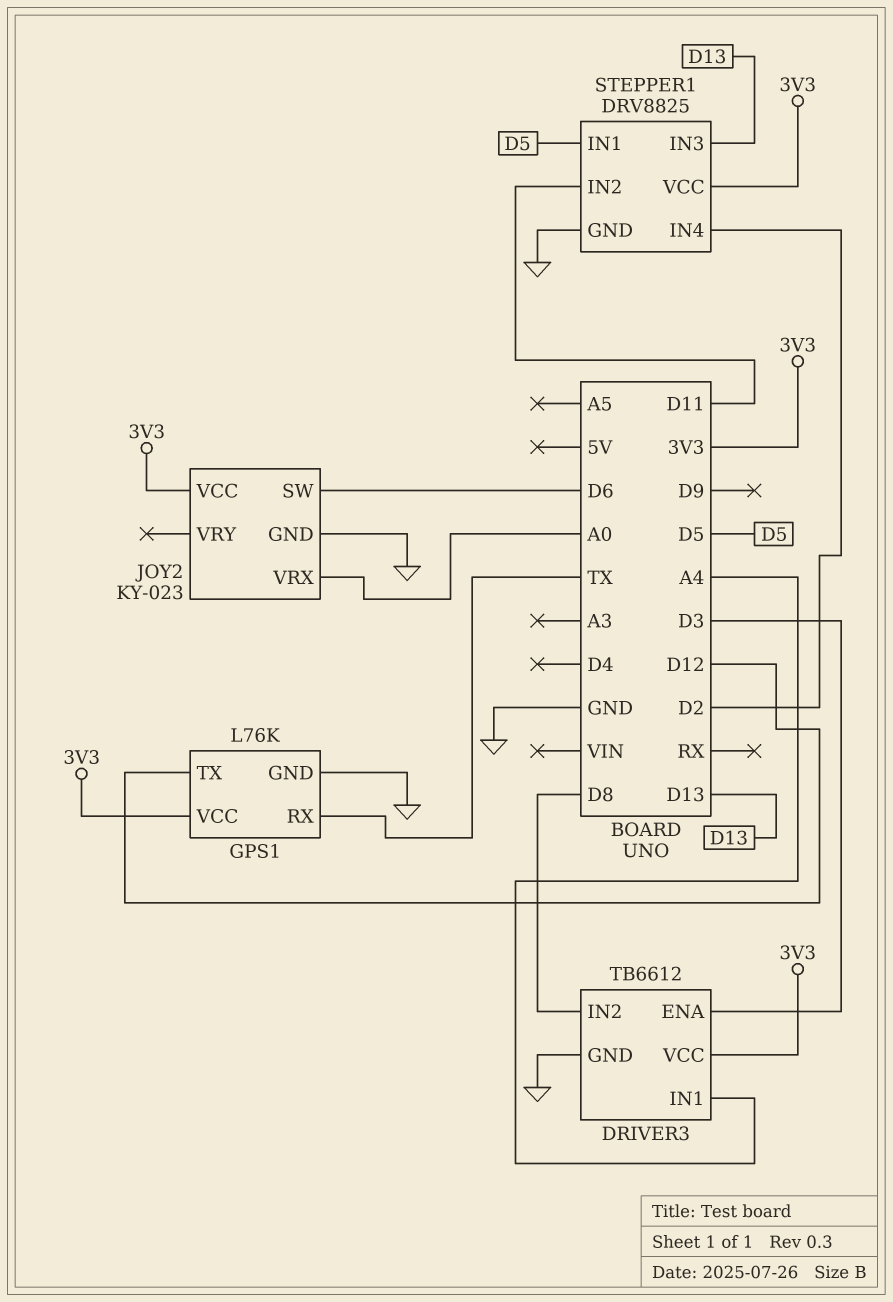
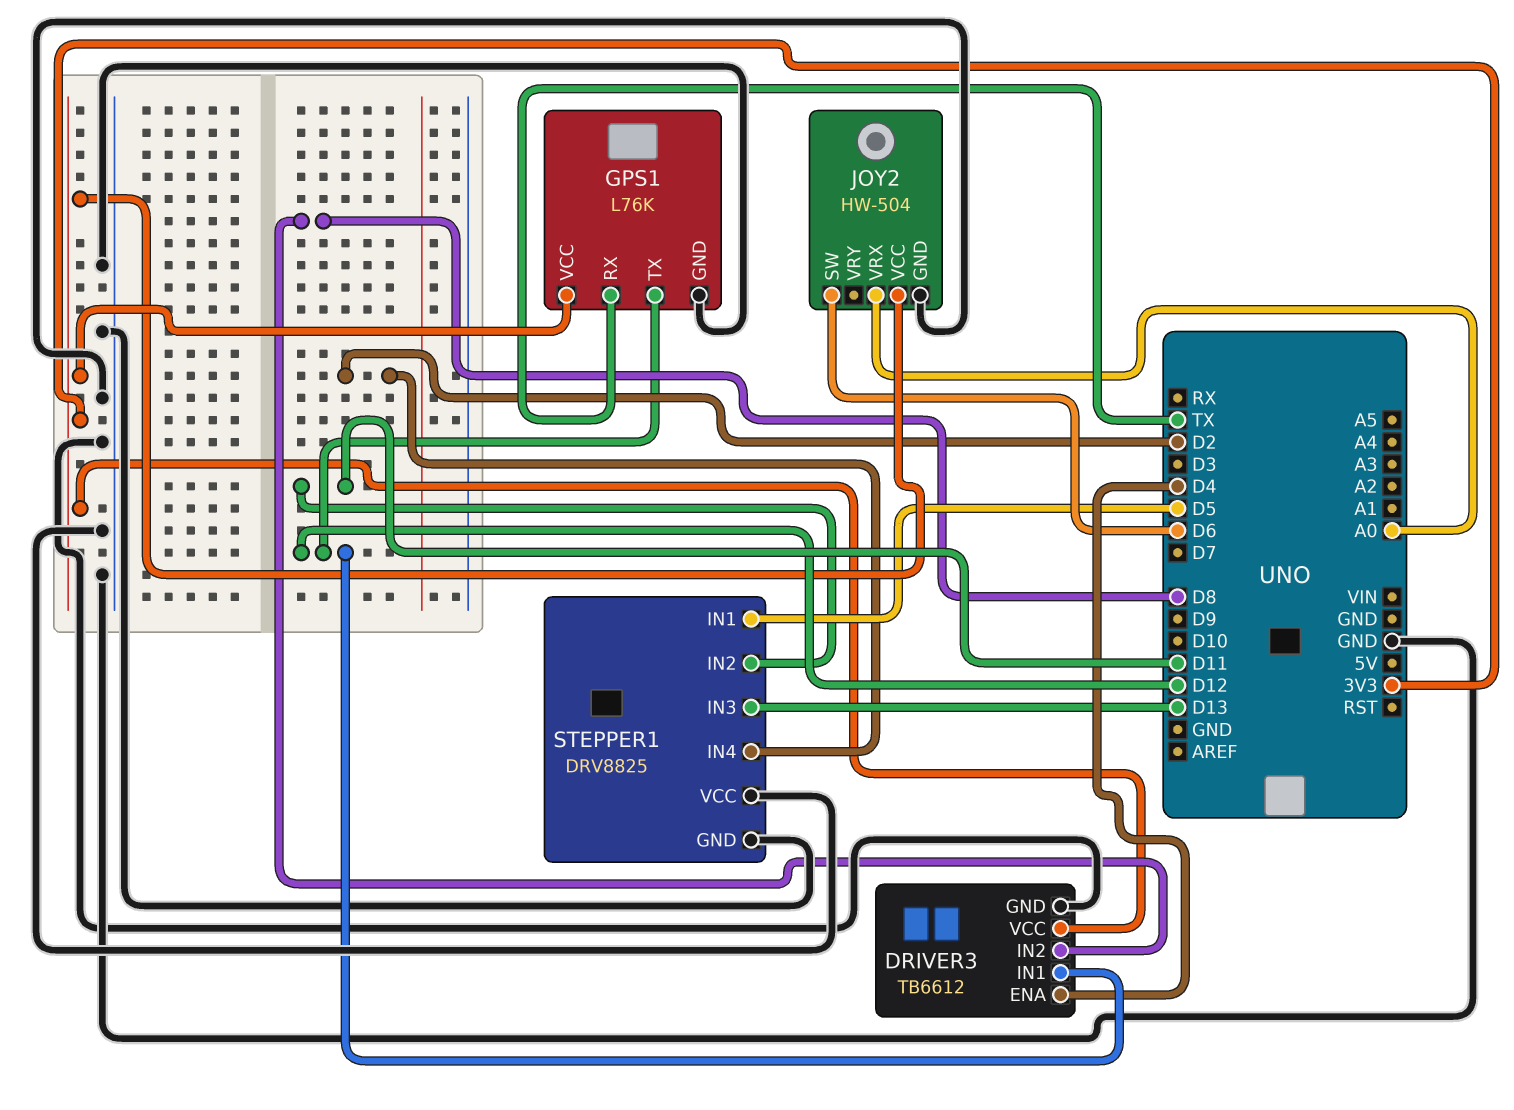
DRIVER3 pin ENA: D3 -> D4
DRIVER3 pin IN1: A4 -> D12
JOY2: KY-023 -> HW-504
STEPPER1 pin VCC: 3V3 -> GND

